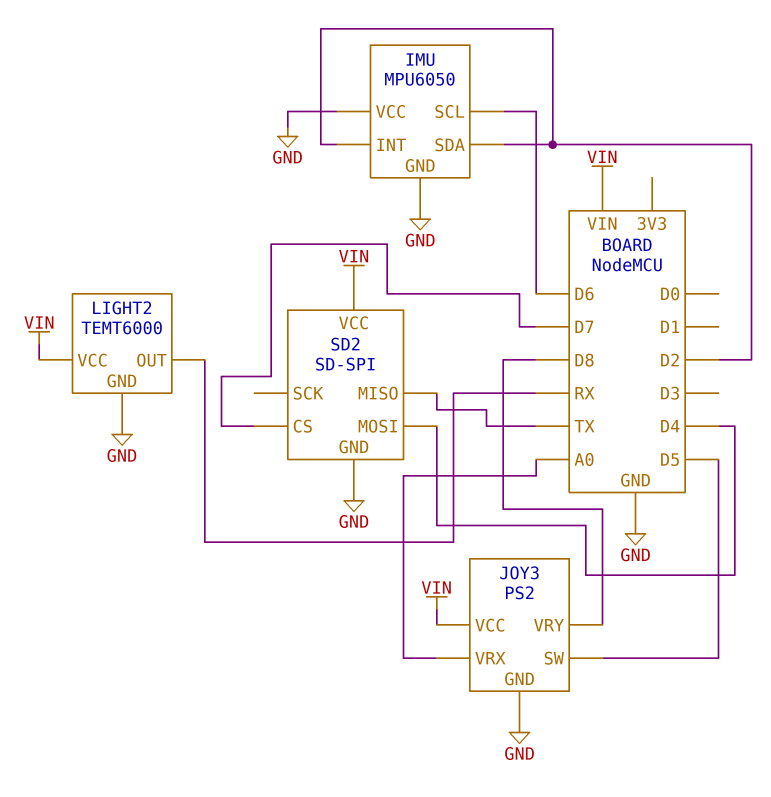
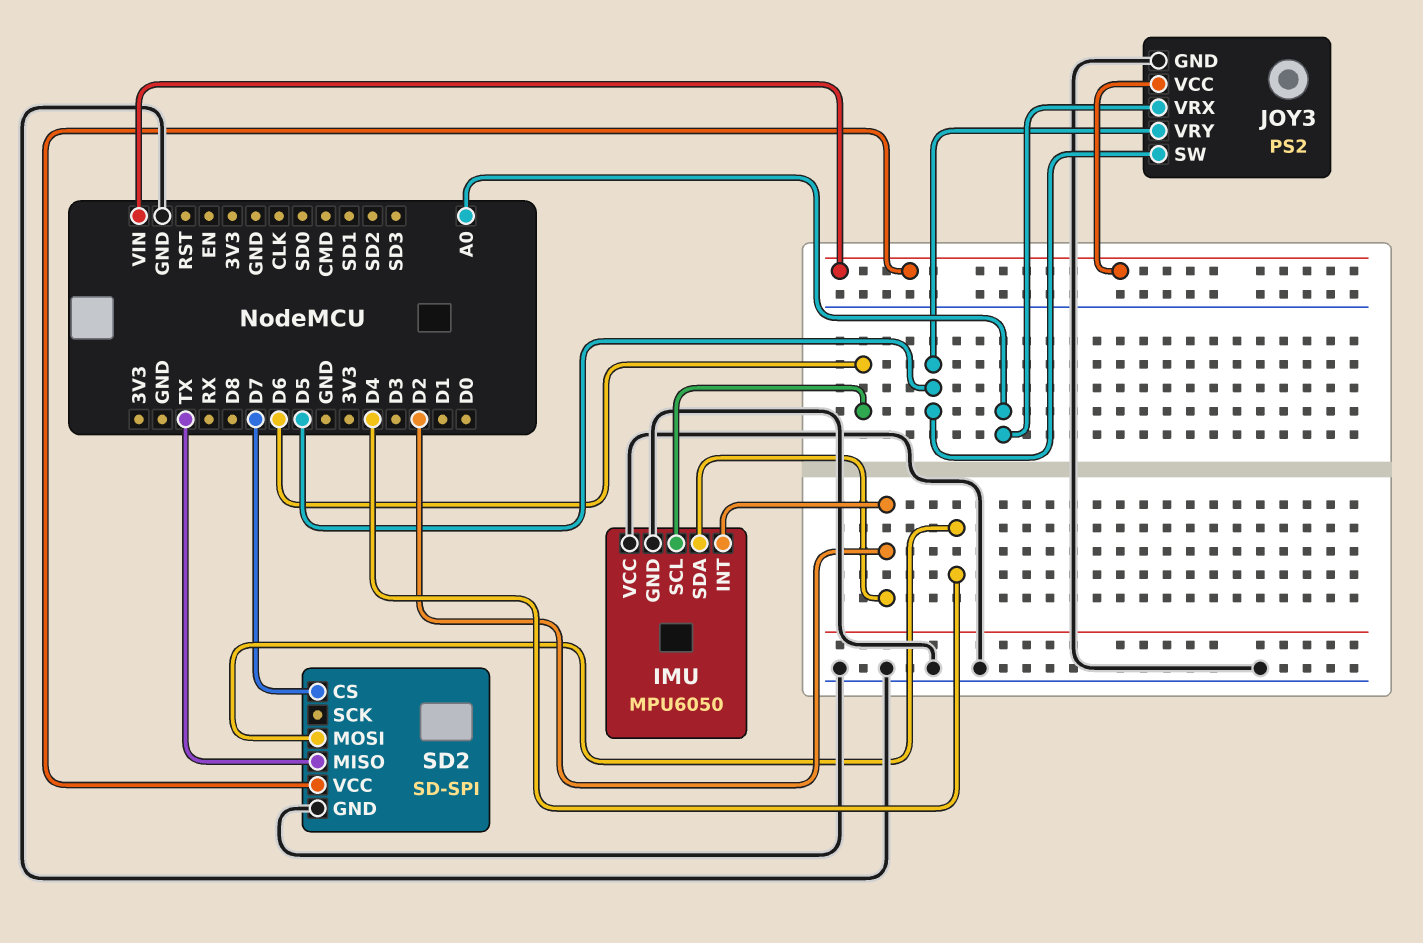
JOY3 pin VRY: D8 -> D5
LIGHT2: TEMT6000 -> none
LIGHT2 pin GND: GND -> none
LIGHT2 pin OUT: RX -> none
LIGHT2 pin VCC: VIN -> none

